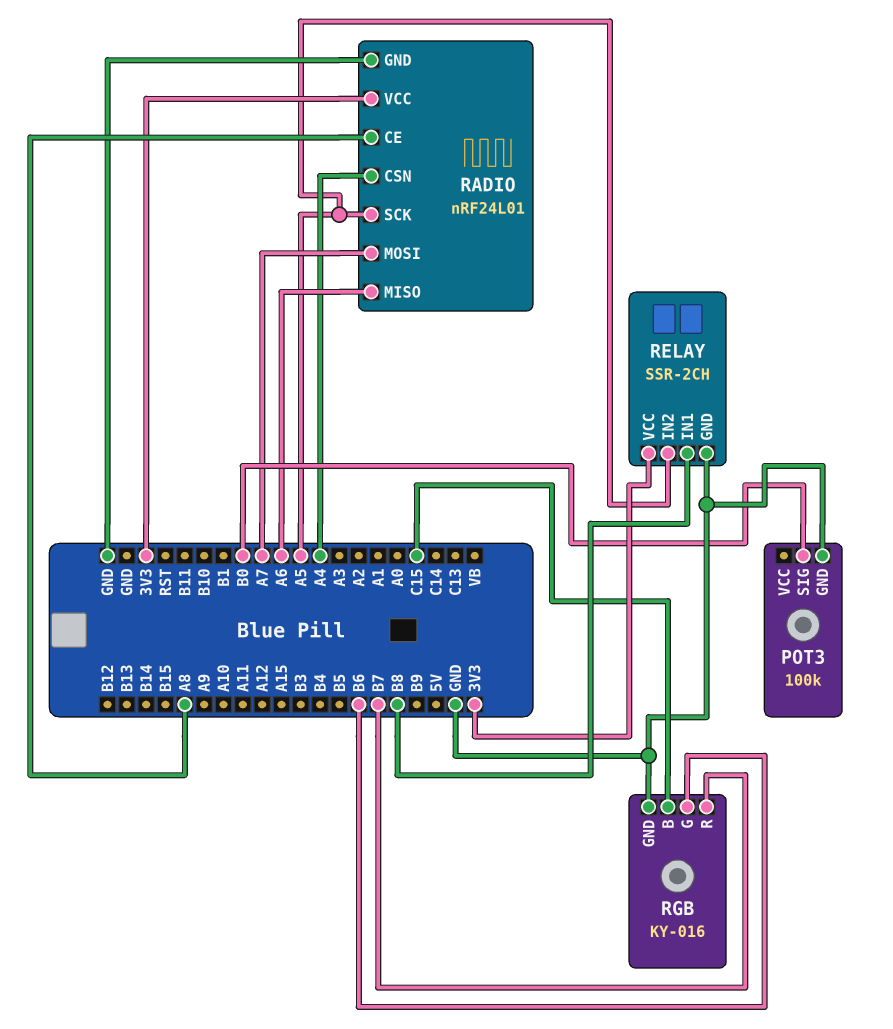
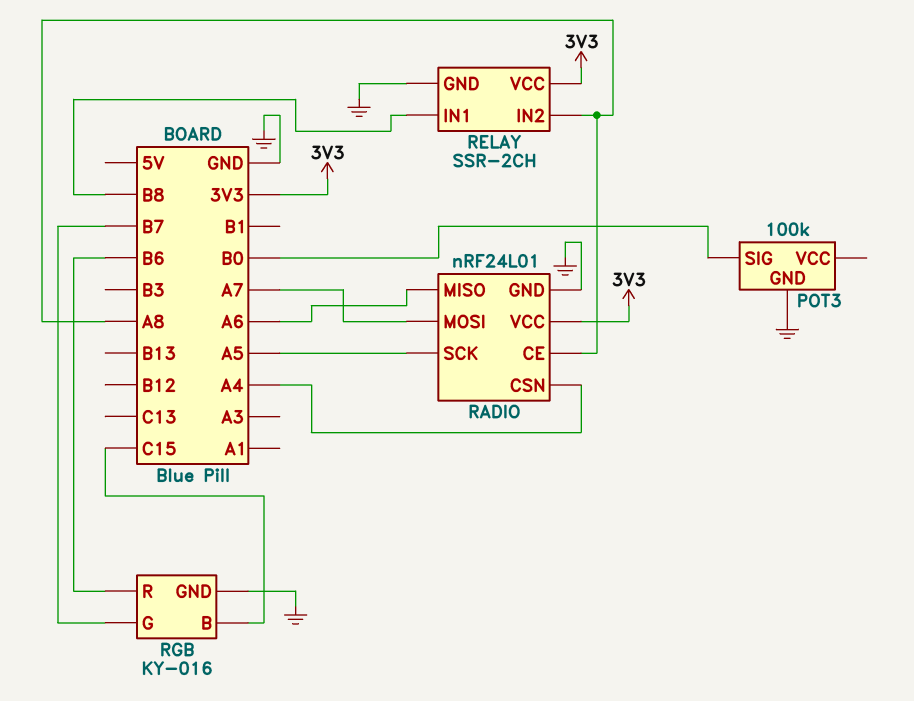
RELAY pin IN2: A5 -> A8
RGB pin G: B6 -> B7
RGB pin R: B7 -> B6

